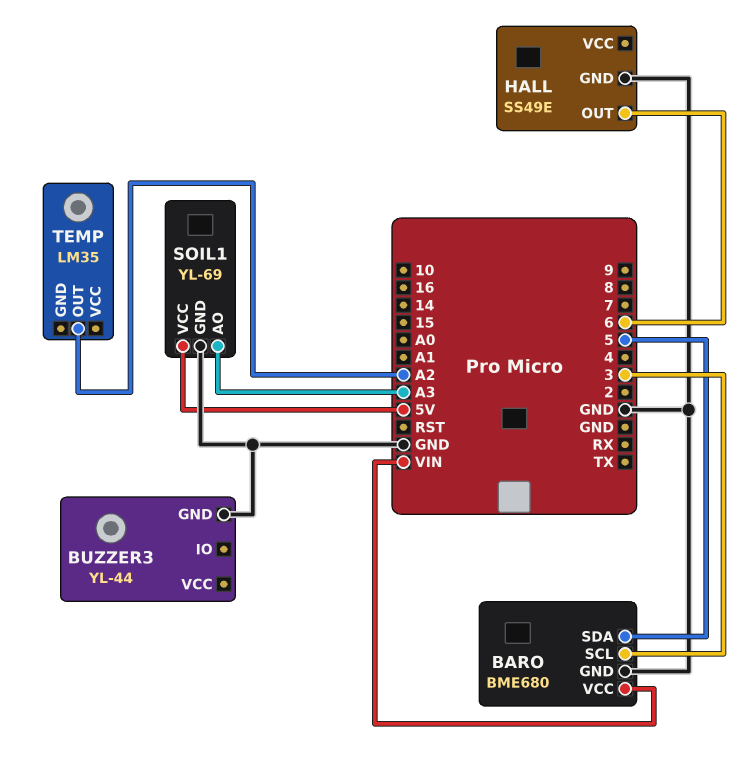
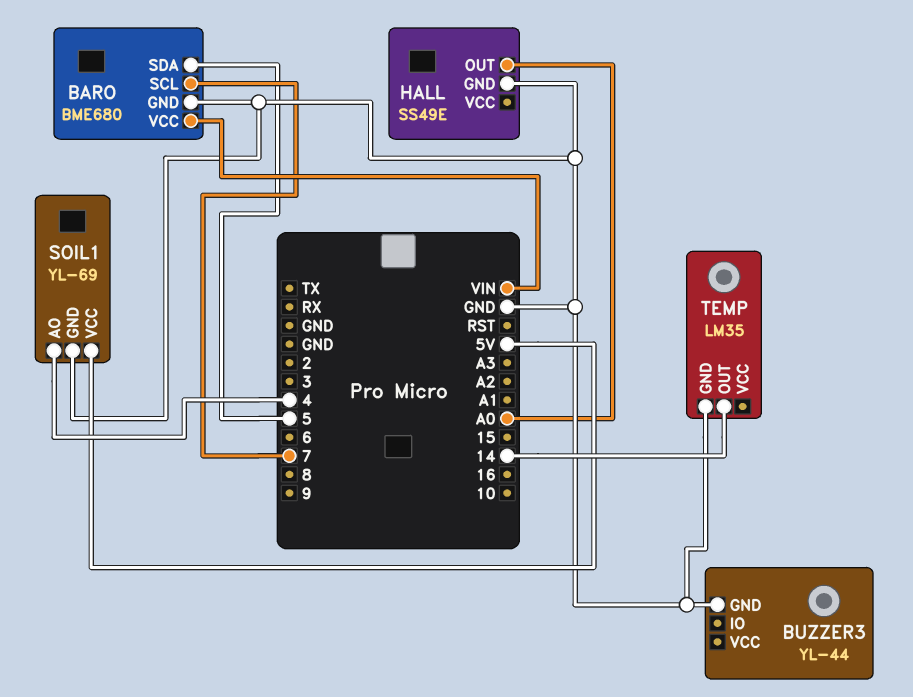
BARO pin SCL: 3 -> 7
HALL pin OUT: 6 -> A0
SOIL1 pin AO: A3 -> 4
TEMP pin GND: none -> GND
TEMP pin OUT: A2 -> 14

